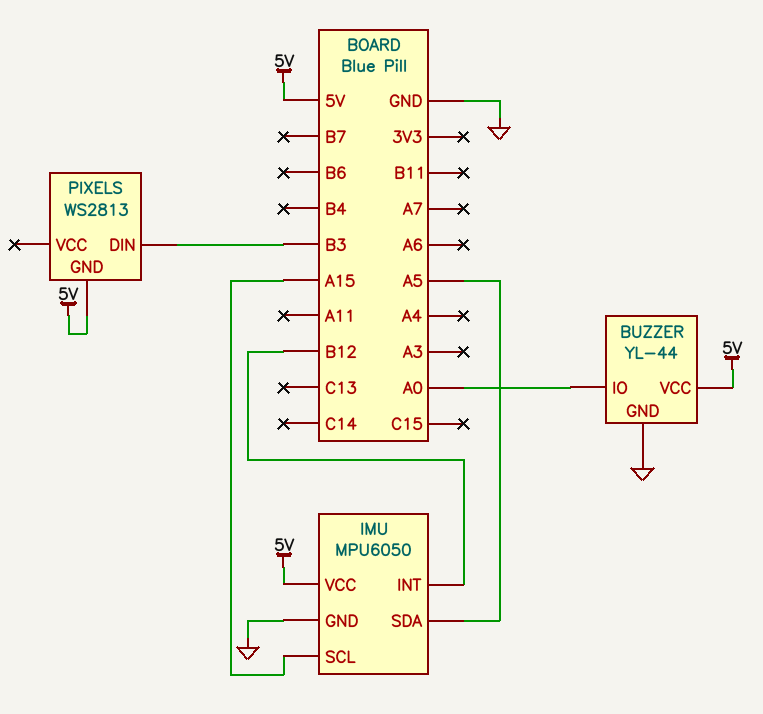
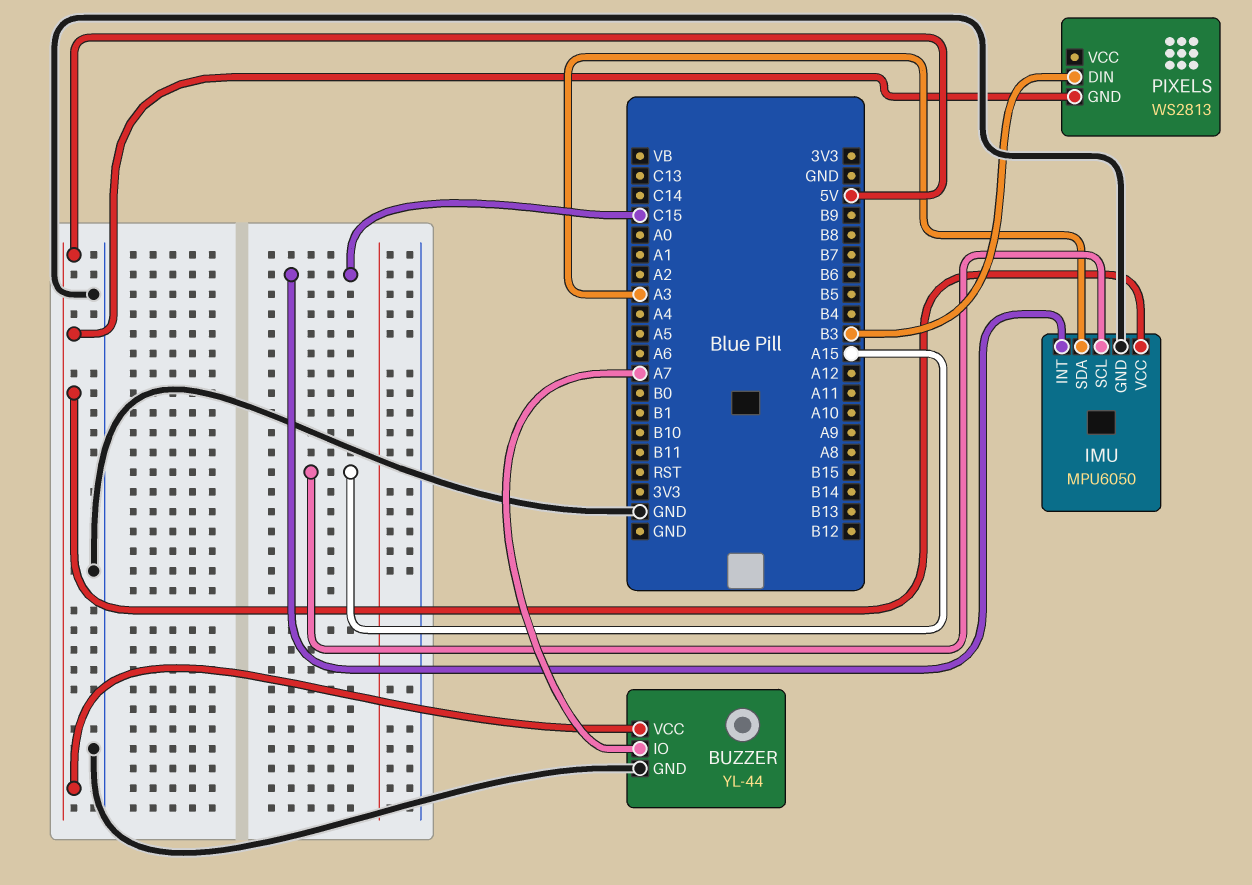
BUZZER pin IO: A0 -> A7
IMU pin INT: B12 -> C15
IMU pin SDA: A5 -> A3

